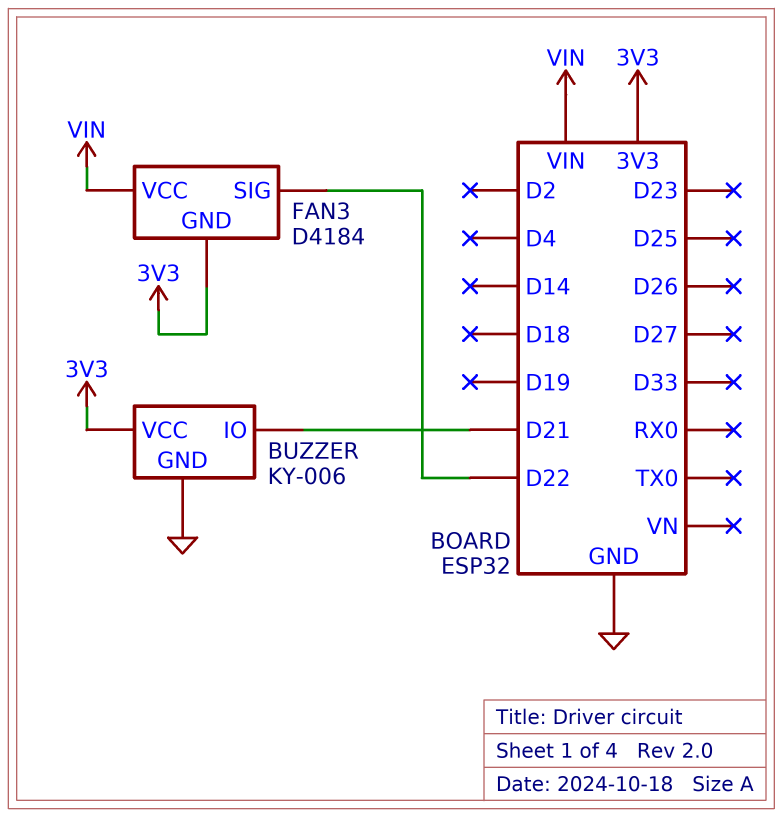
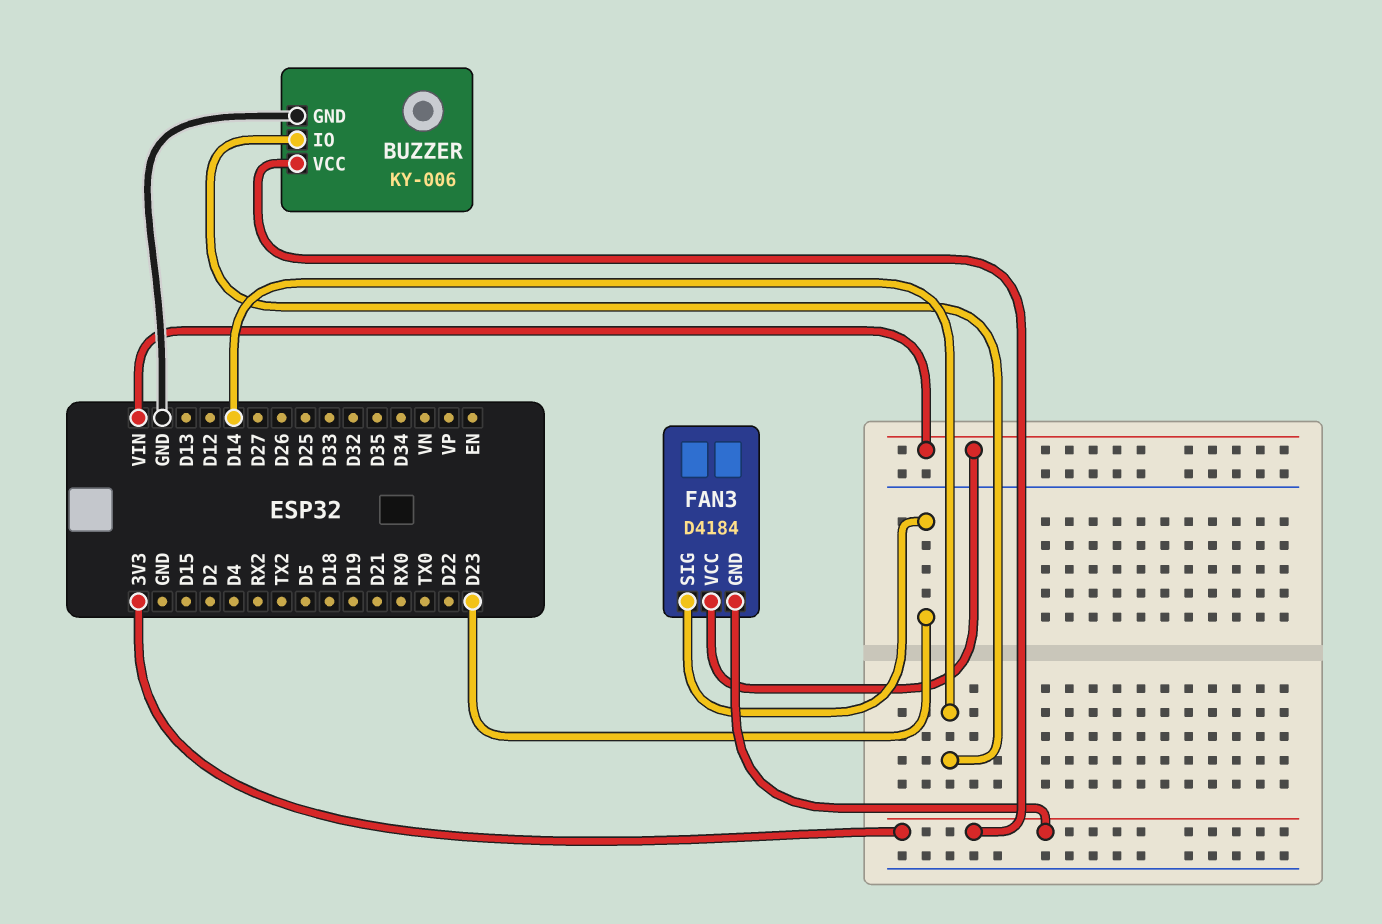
BUZZER pin IO: D21 -> D14
FAN3 pin SIG: D22 -> D23

